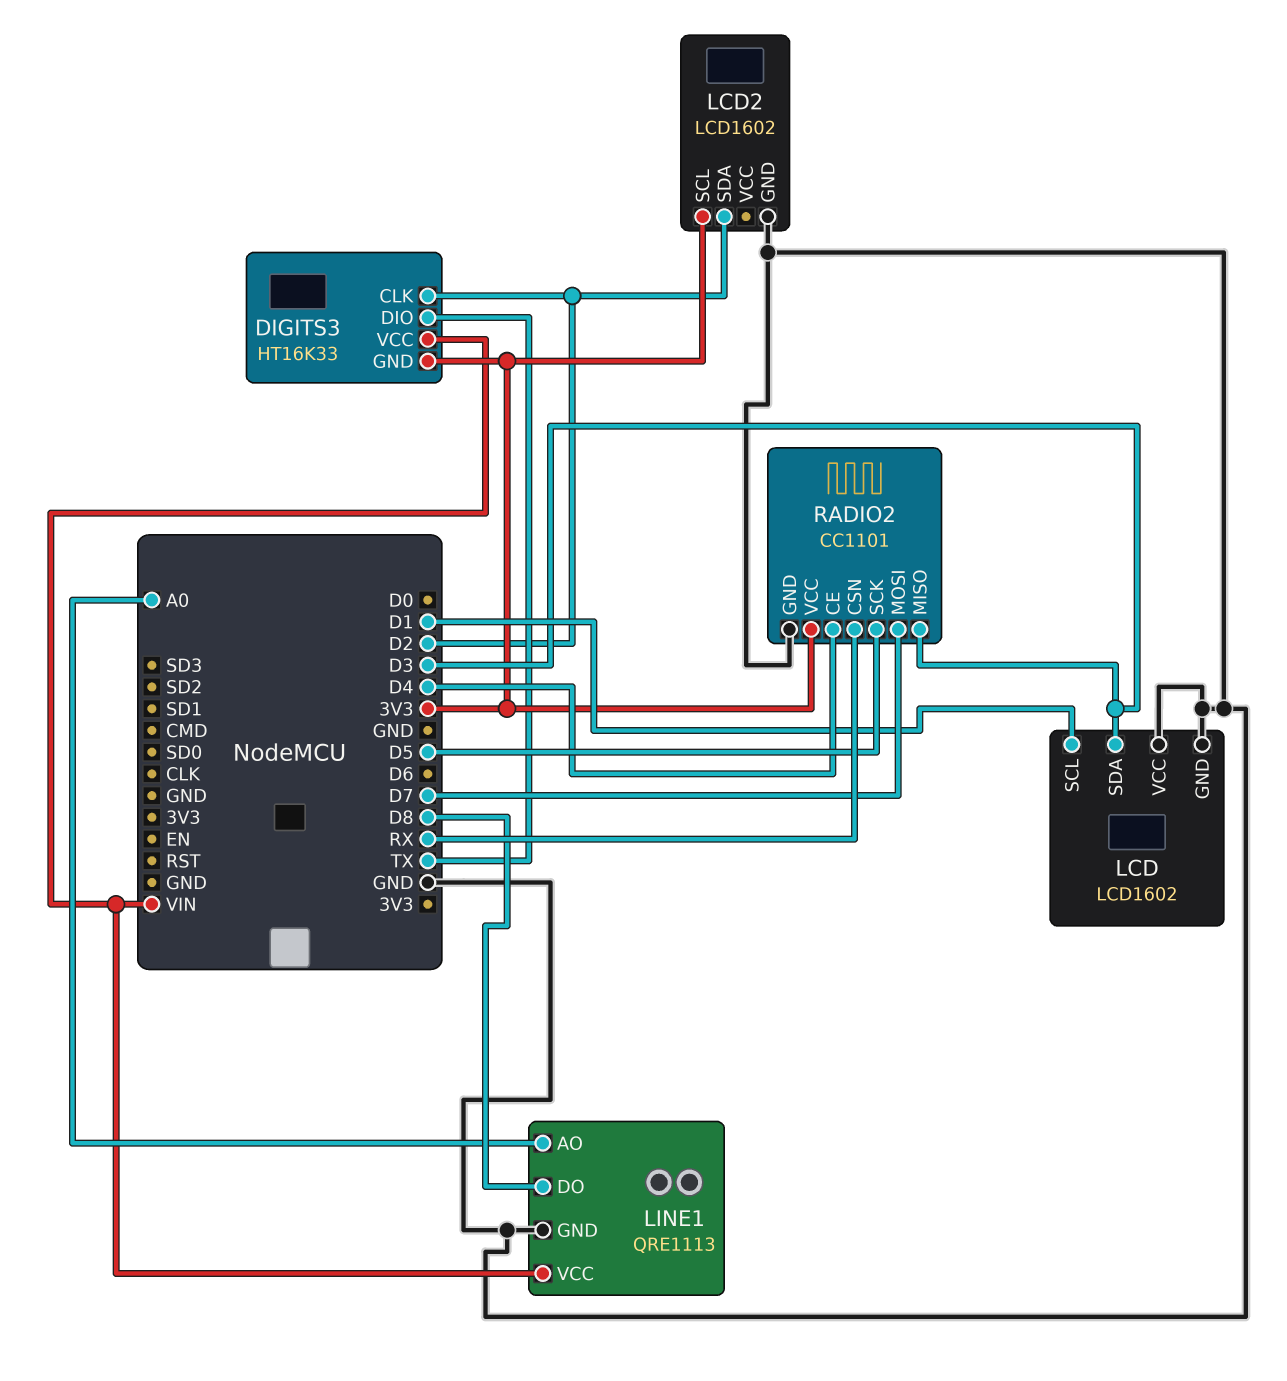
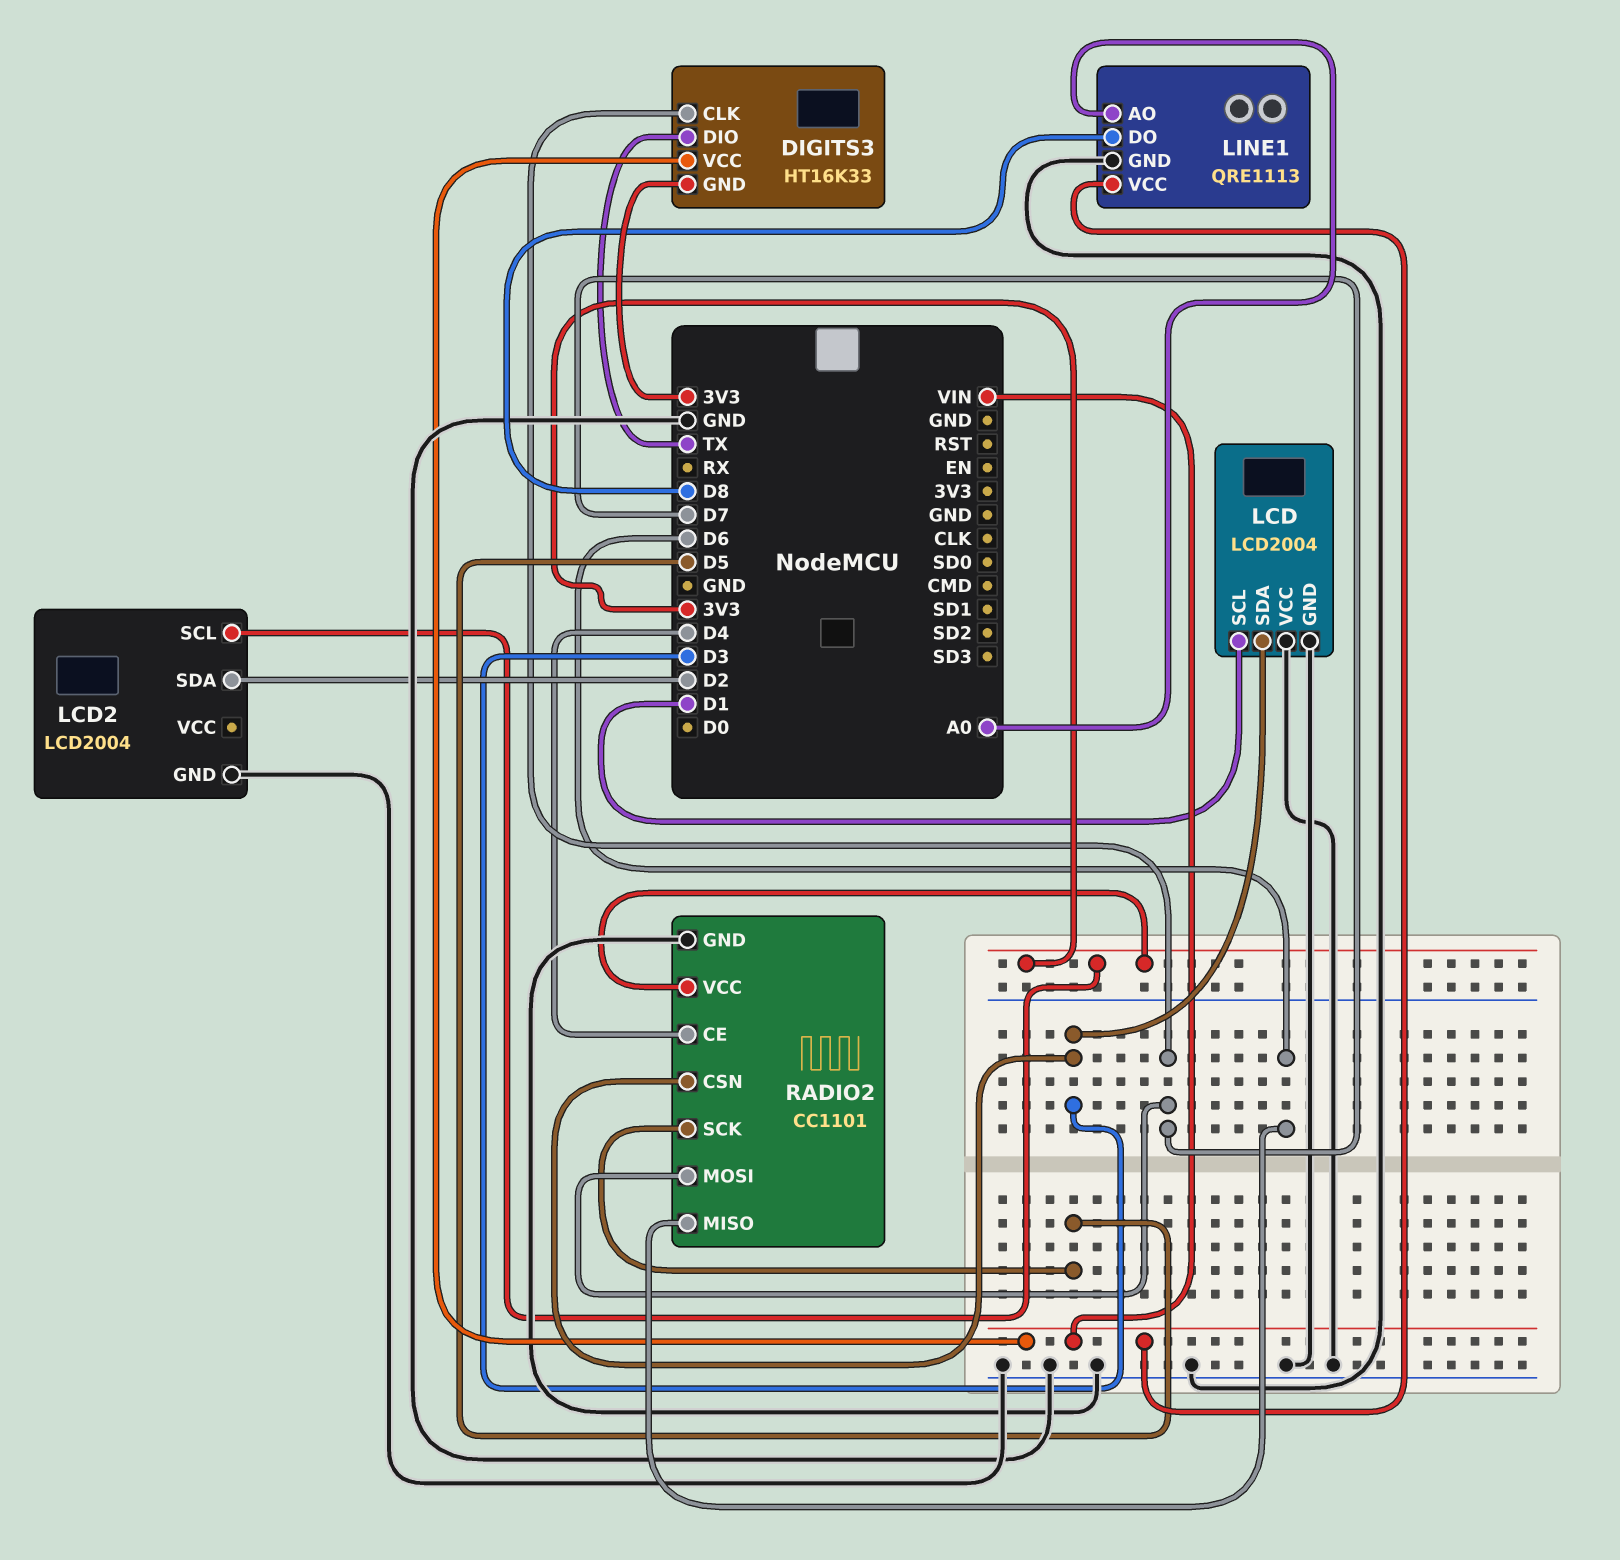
DIGITS3 pin CLK: D2 -> D7
LCD: LCD1602 -> LCD2004
LCD2: LCD1602 -> LCD2004
RADIO2 pin CSN: RX -> D3
RADIO2 pin MISO: D3 -> D6

